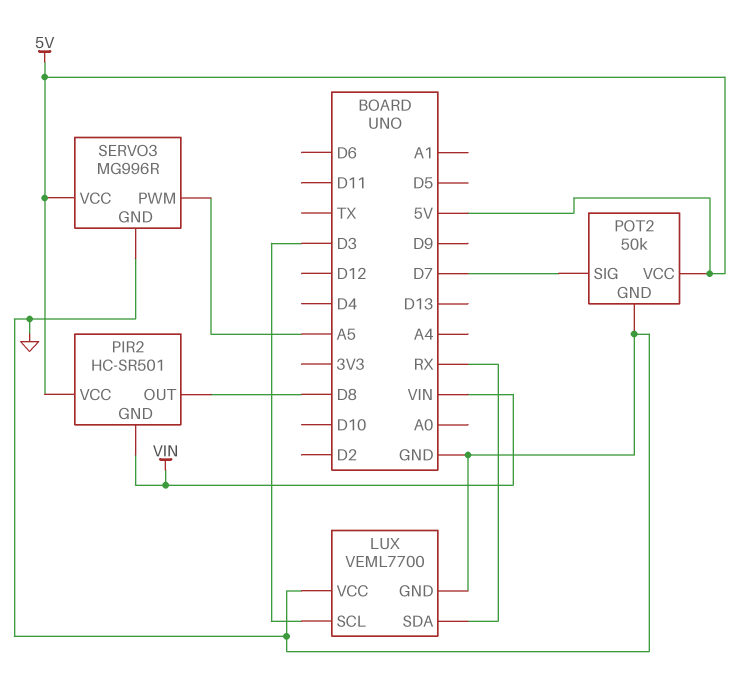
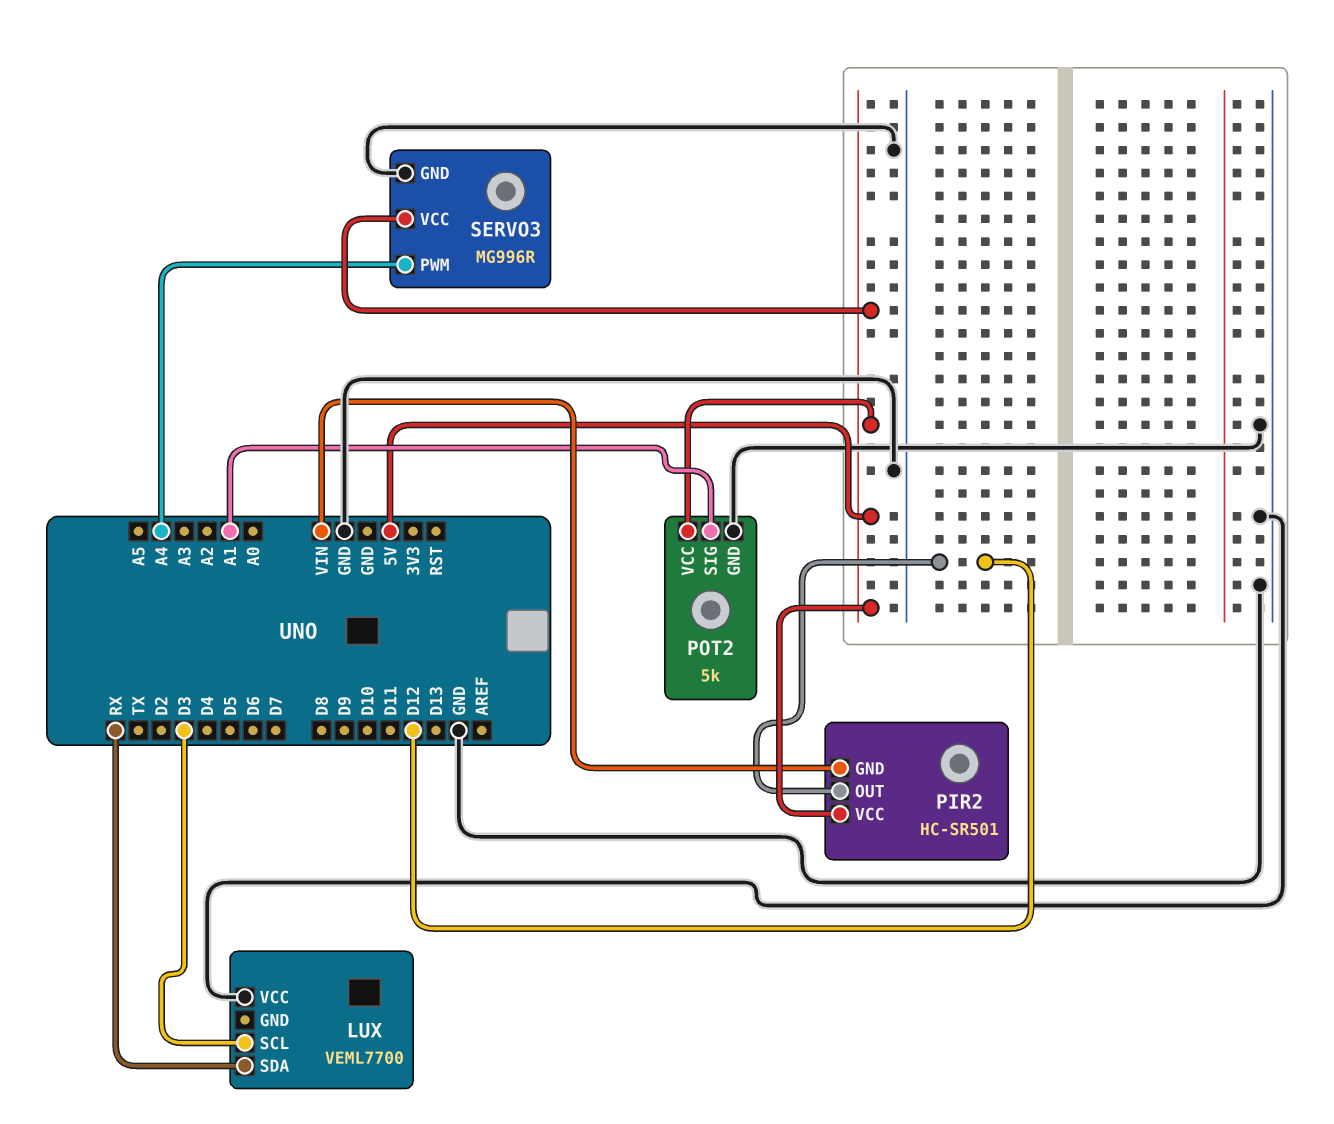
LUX pin GND: GND -> none
PIR2 pin OUT: D8 -> D12
POT2: 50k -> 5k
POT2 pin SIG: D7 -> A1
SERVO3 pin PWM: A5 -> A4

